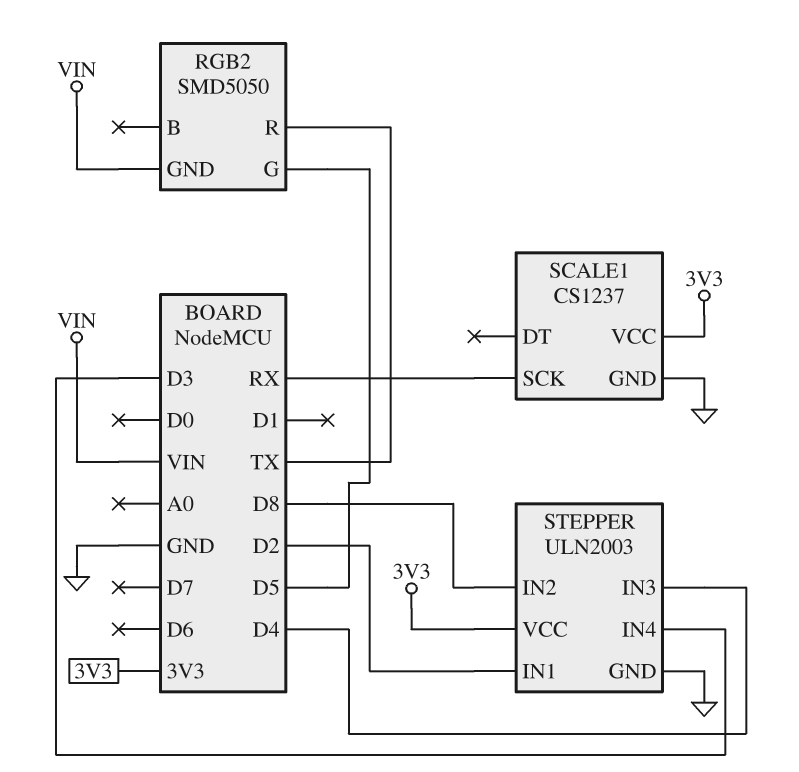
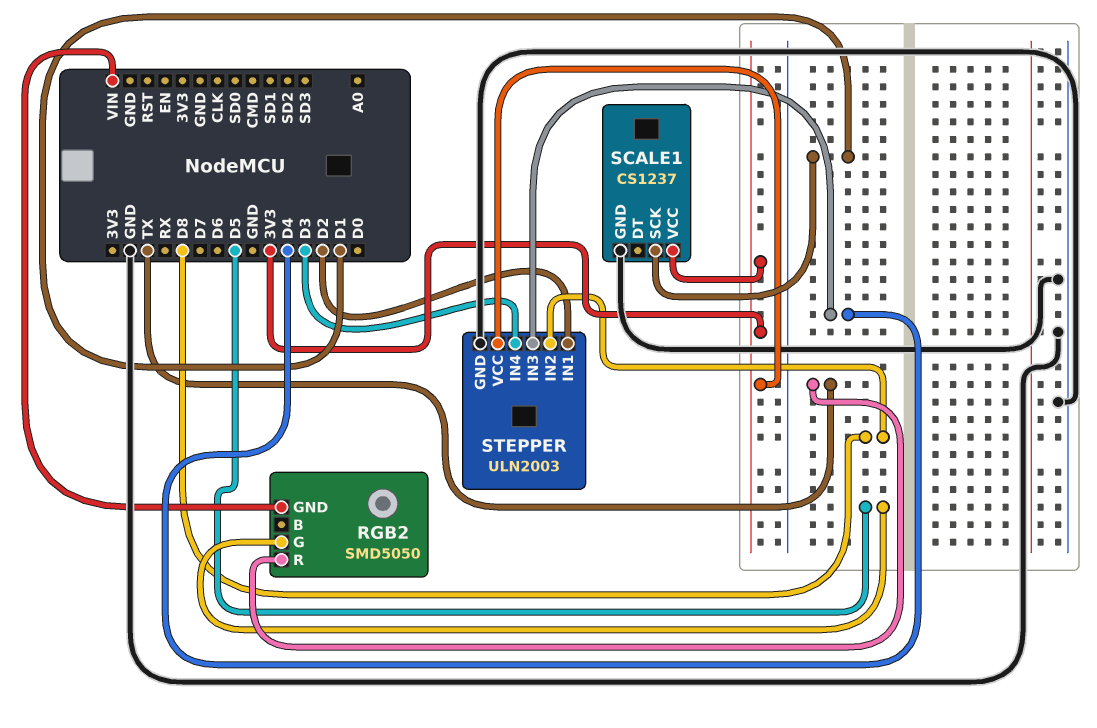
SCALE1 pin SCK: RX -> D1

